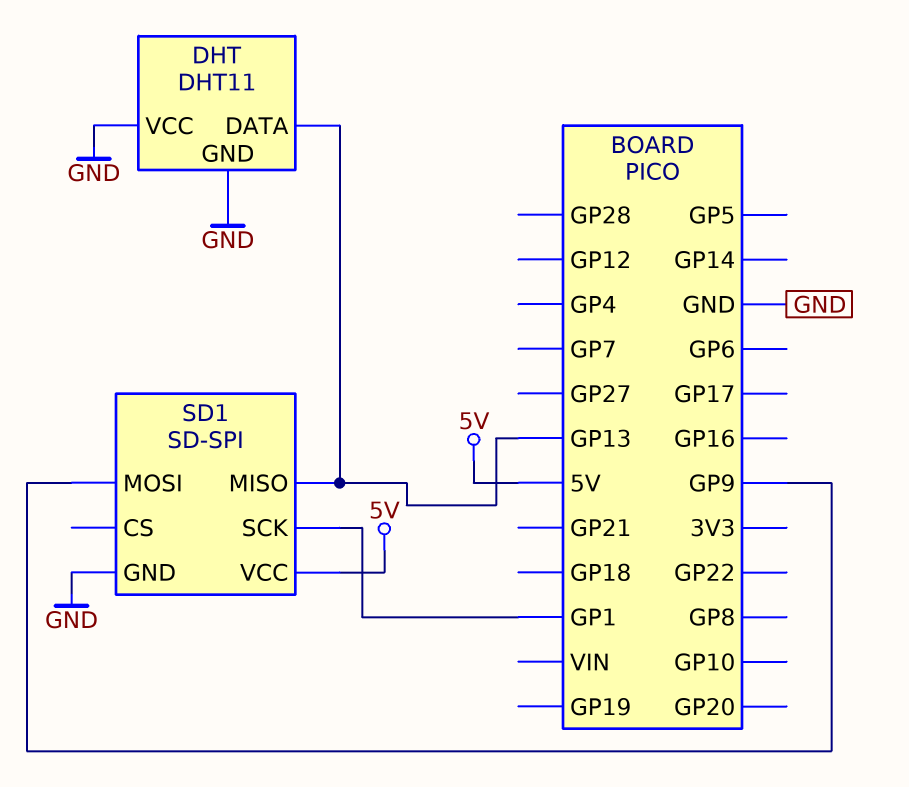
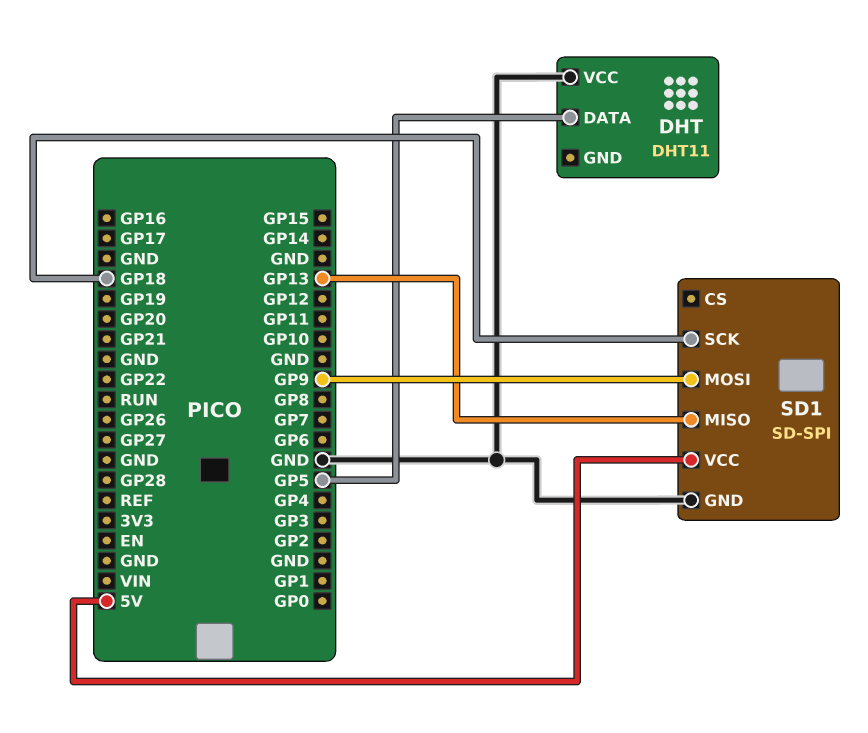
DHT pin DATA: GP13 -> GP5
DHT pin GND: GND -> none
SD1 pin SCK: GP1 -> GP18

